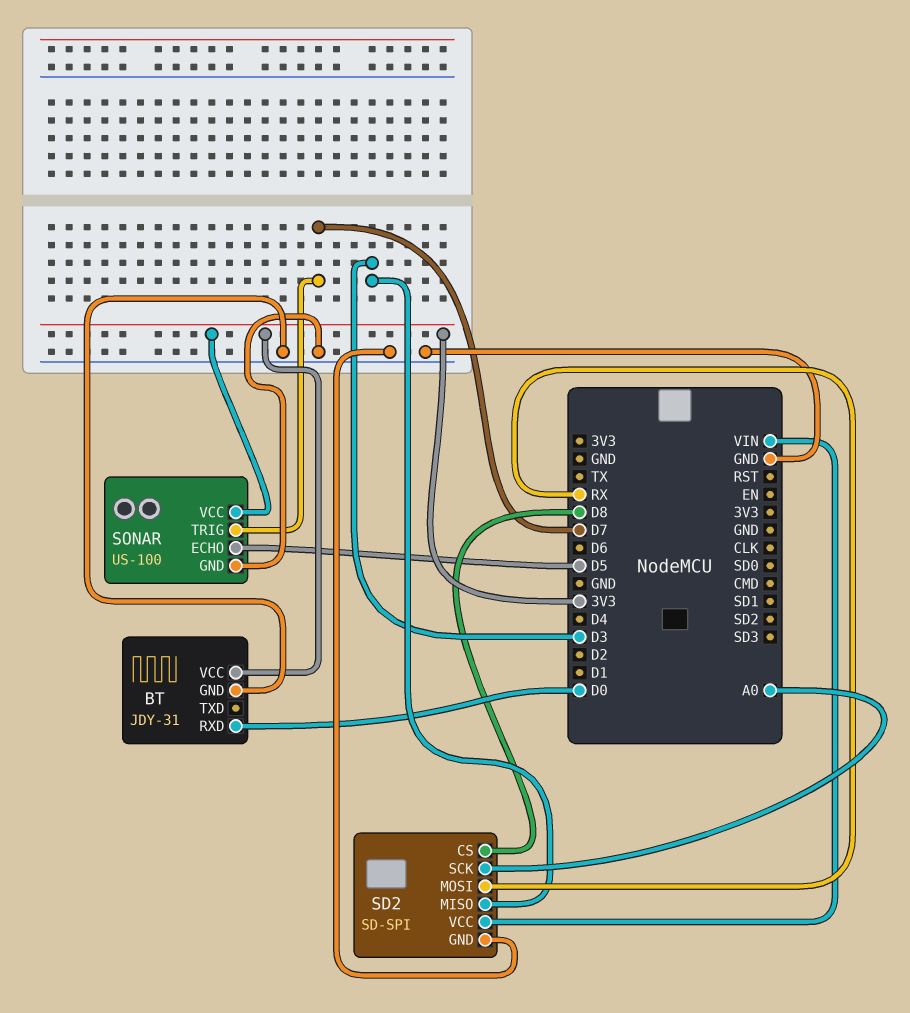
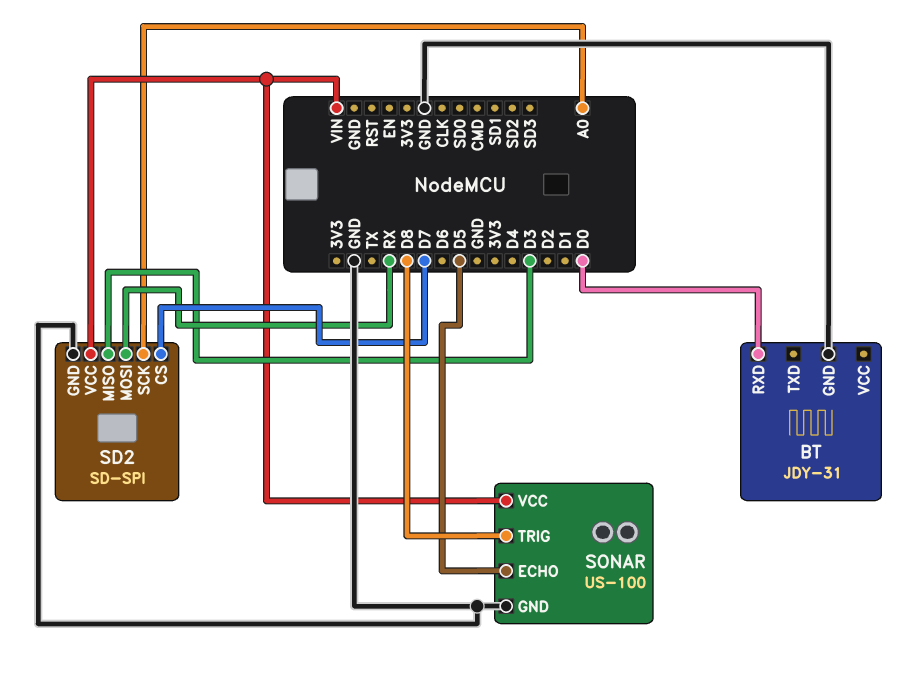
BT pin VCC: 3V3 -> none
SD2 pin CS: D8 -> D7
SONAR pin TRIG: D7 -> D8
SONAR pin VCC: 3V3 -> VIN

